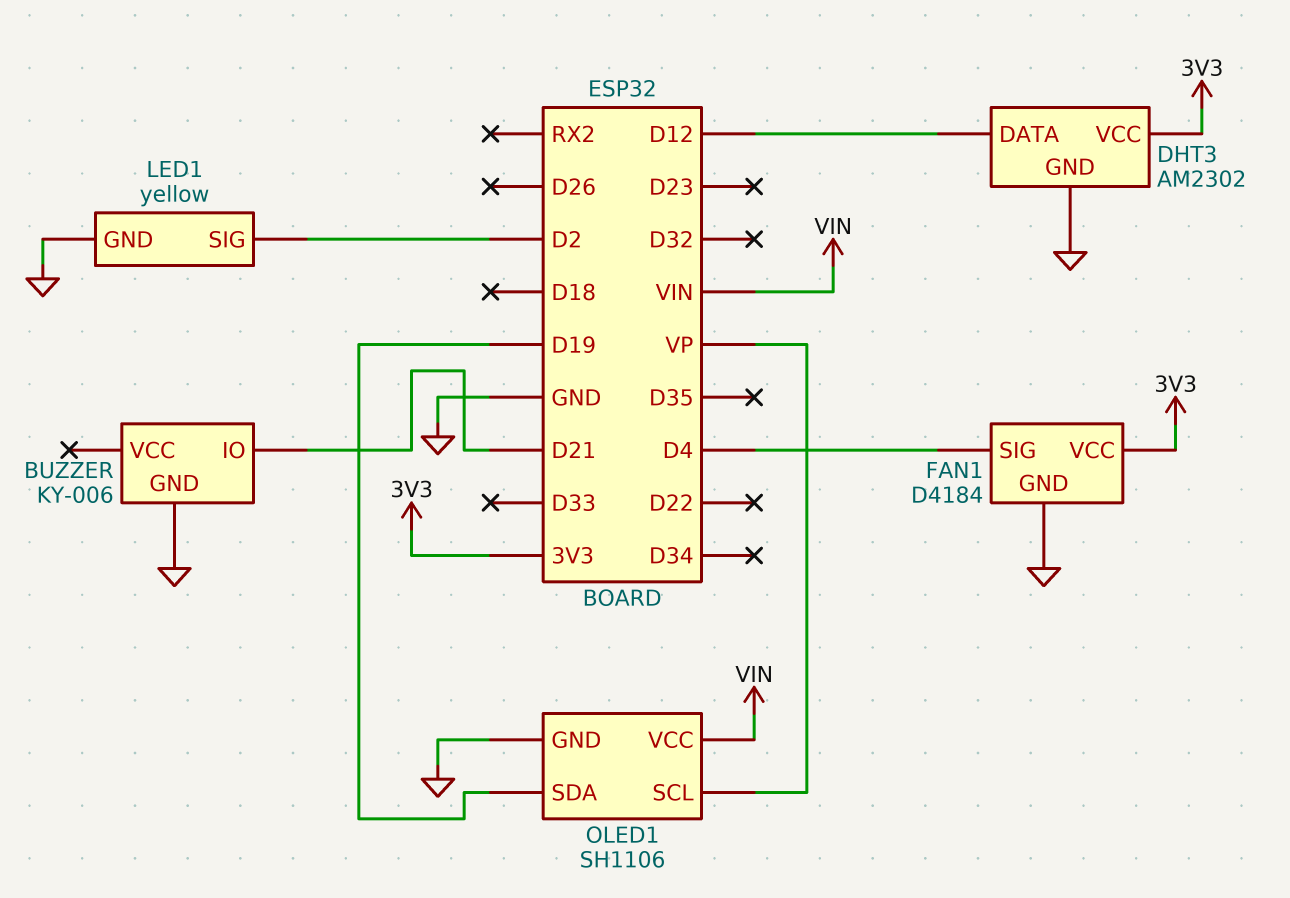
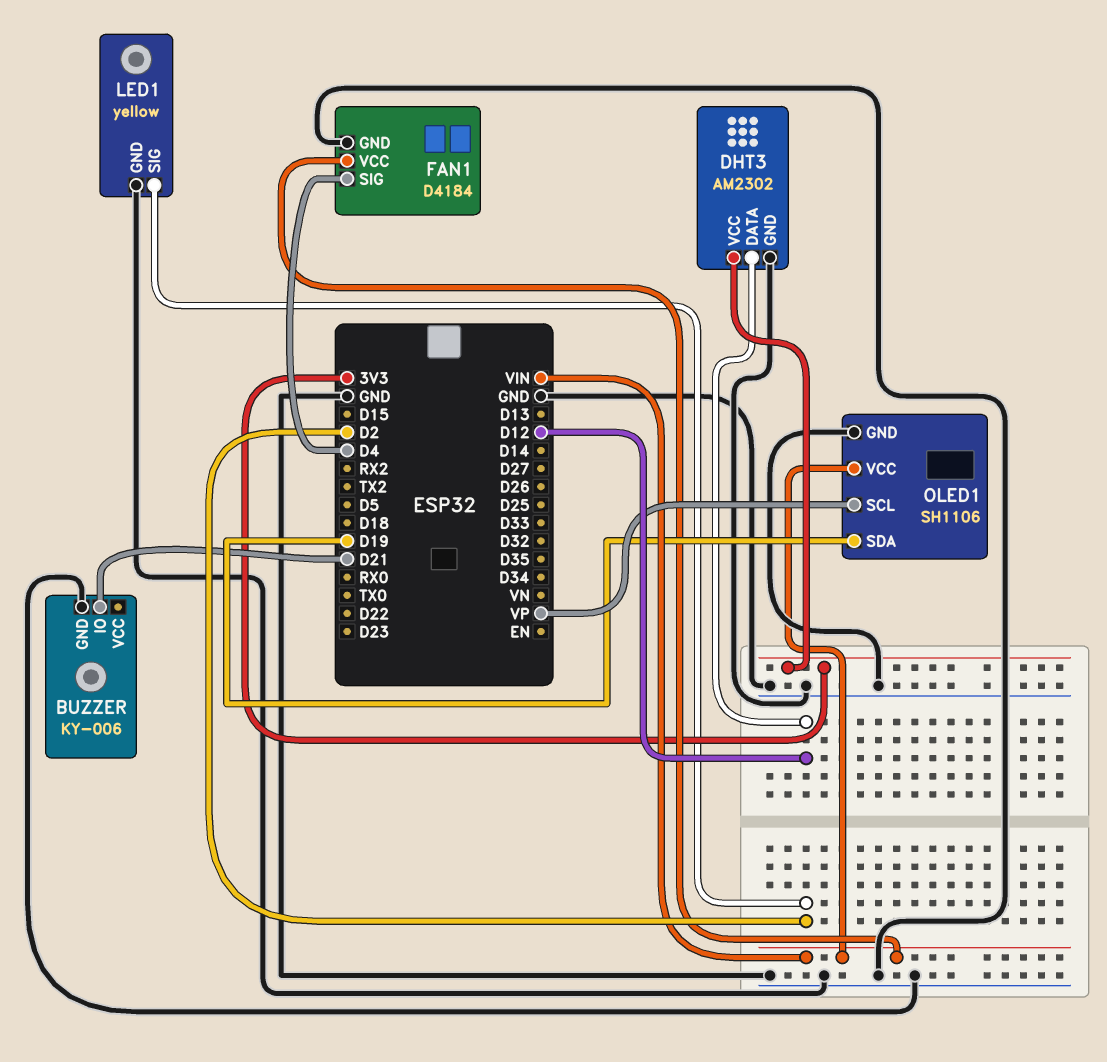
FAN1 pin VCC: 3V3 -> VIN

